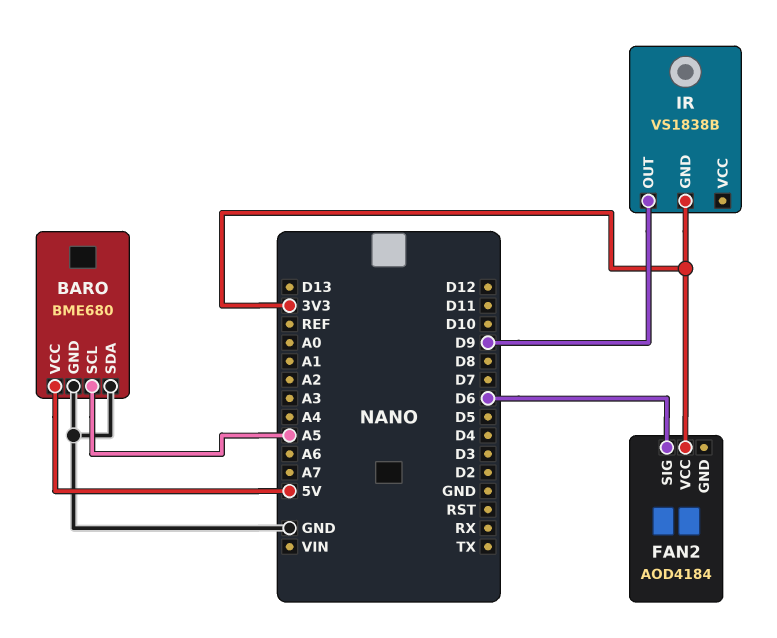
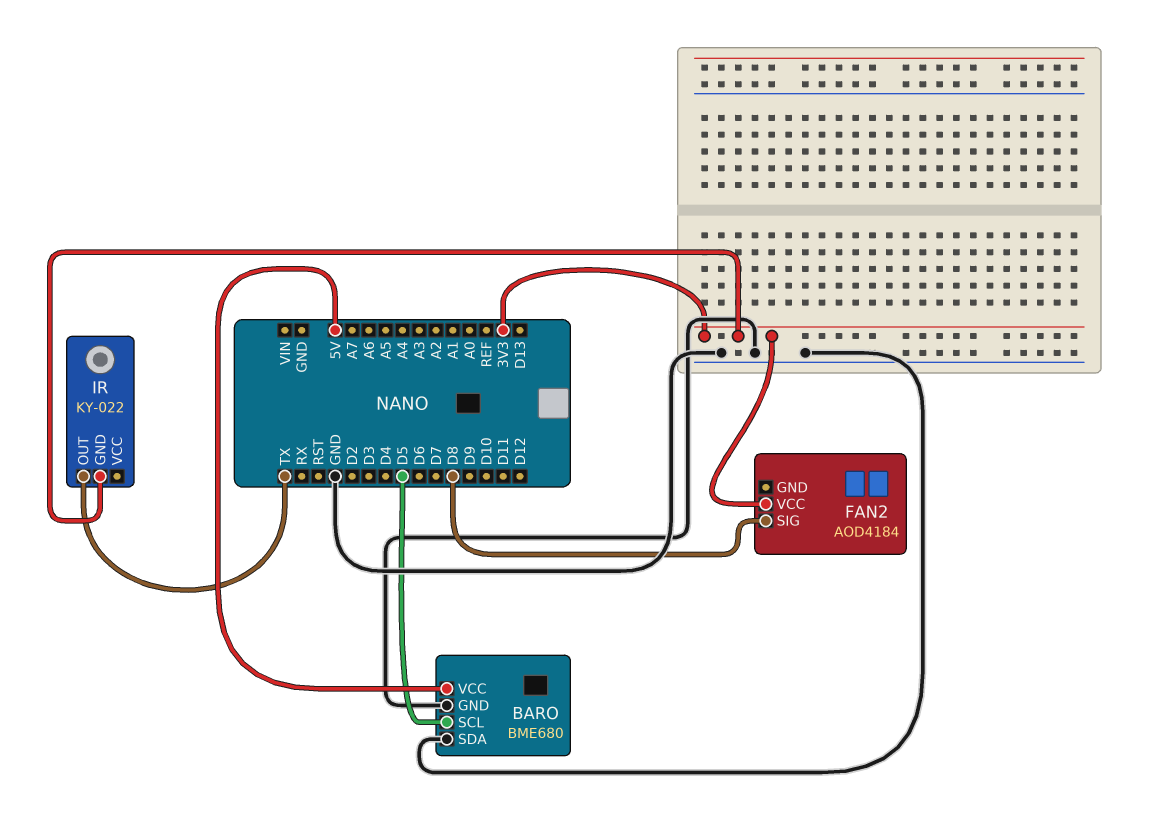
BARO pin SCL: A5 -> D5
FAN2 pin SIG: D6 -> D8
IR: VS1838B -> KY-022
IR pin OUT: D9 -> TX

